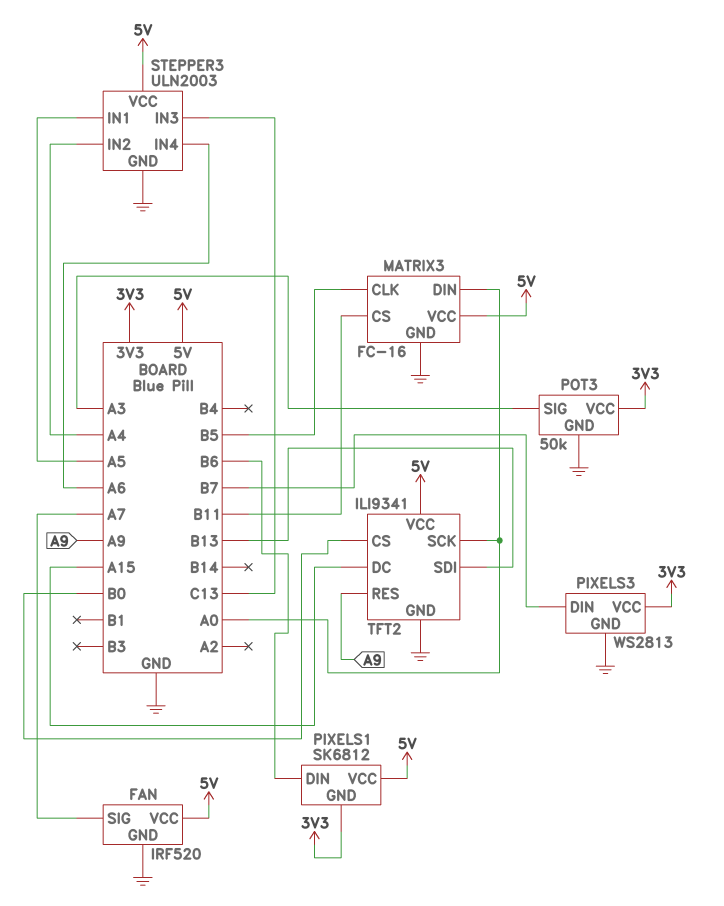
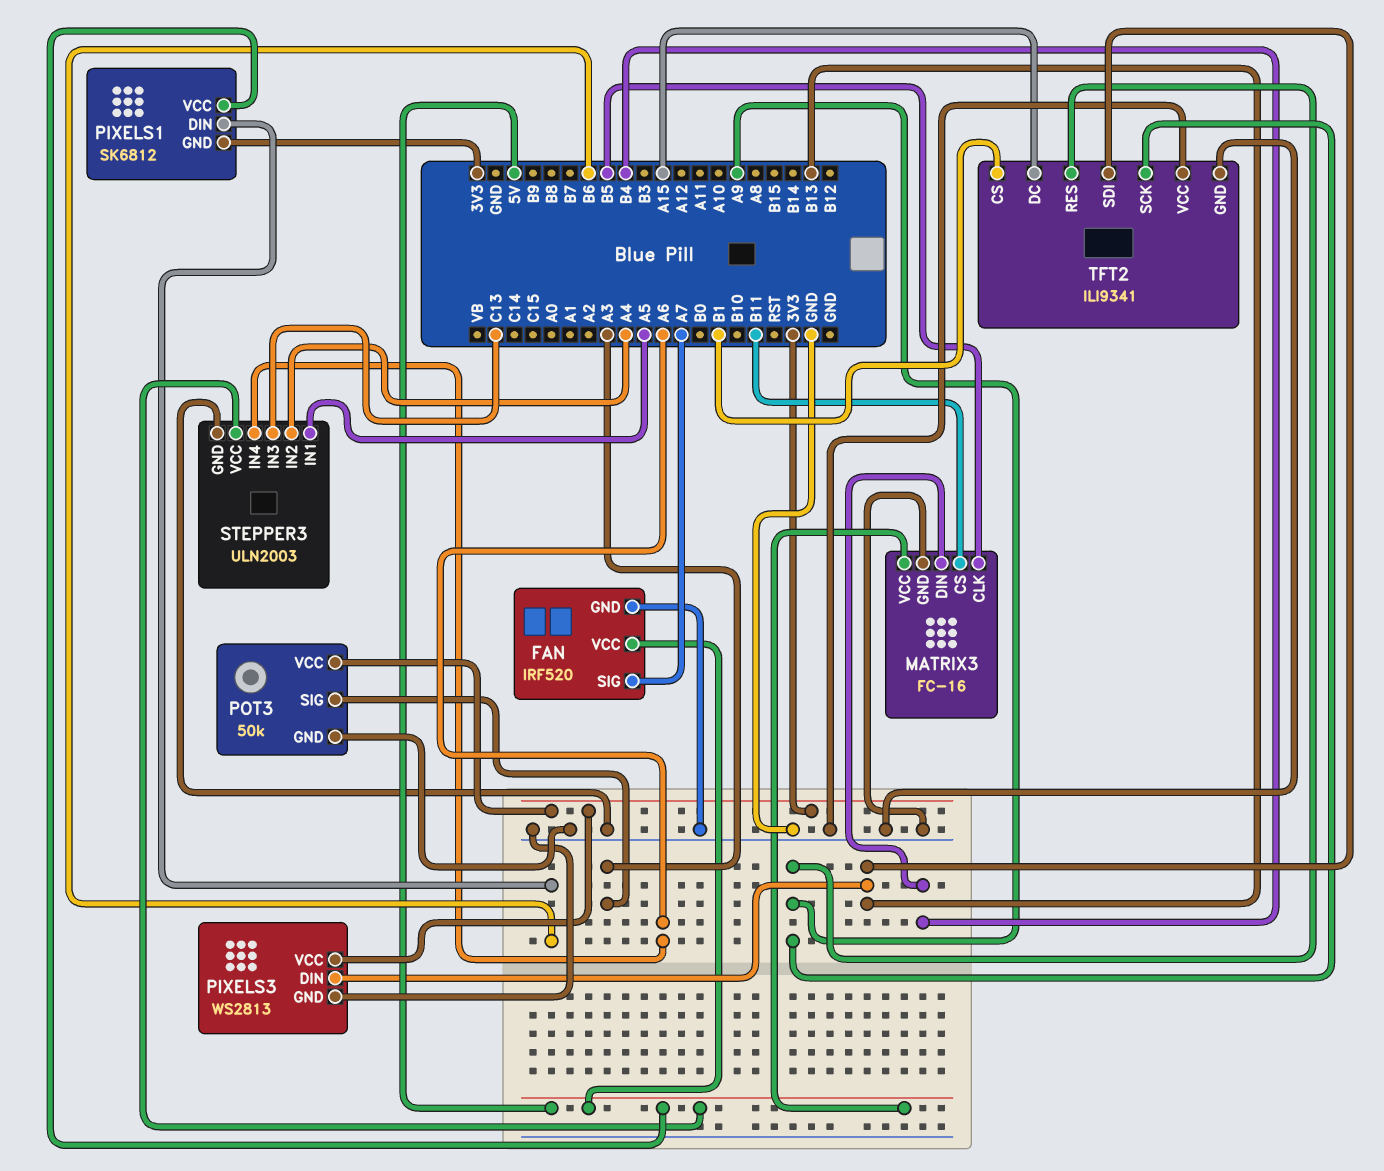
MATRIX3 pin DIN: A0 -> B4
PIXELS3 pin DIN: B7 -> B13
TFT2 pin CS: B0 -> B1
TFT2 pin SCK: A0 -> A9
TFT2 pin VCC: 5V -> GND

